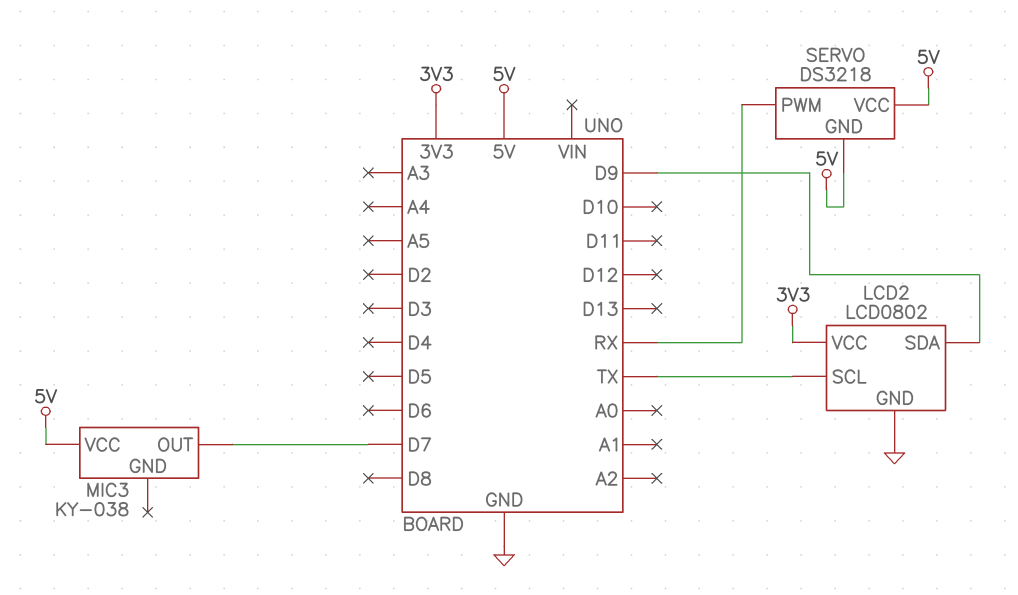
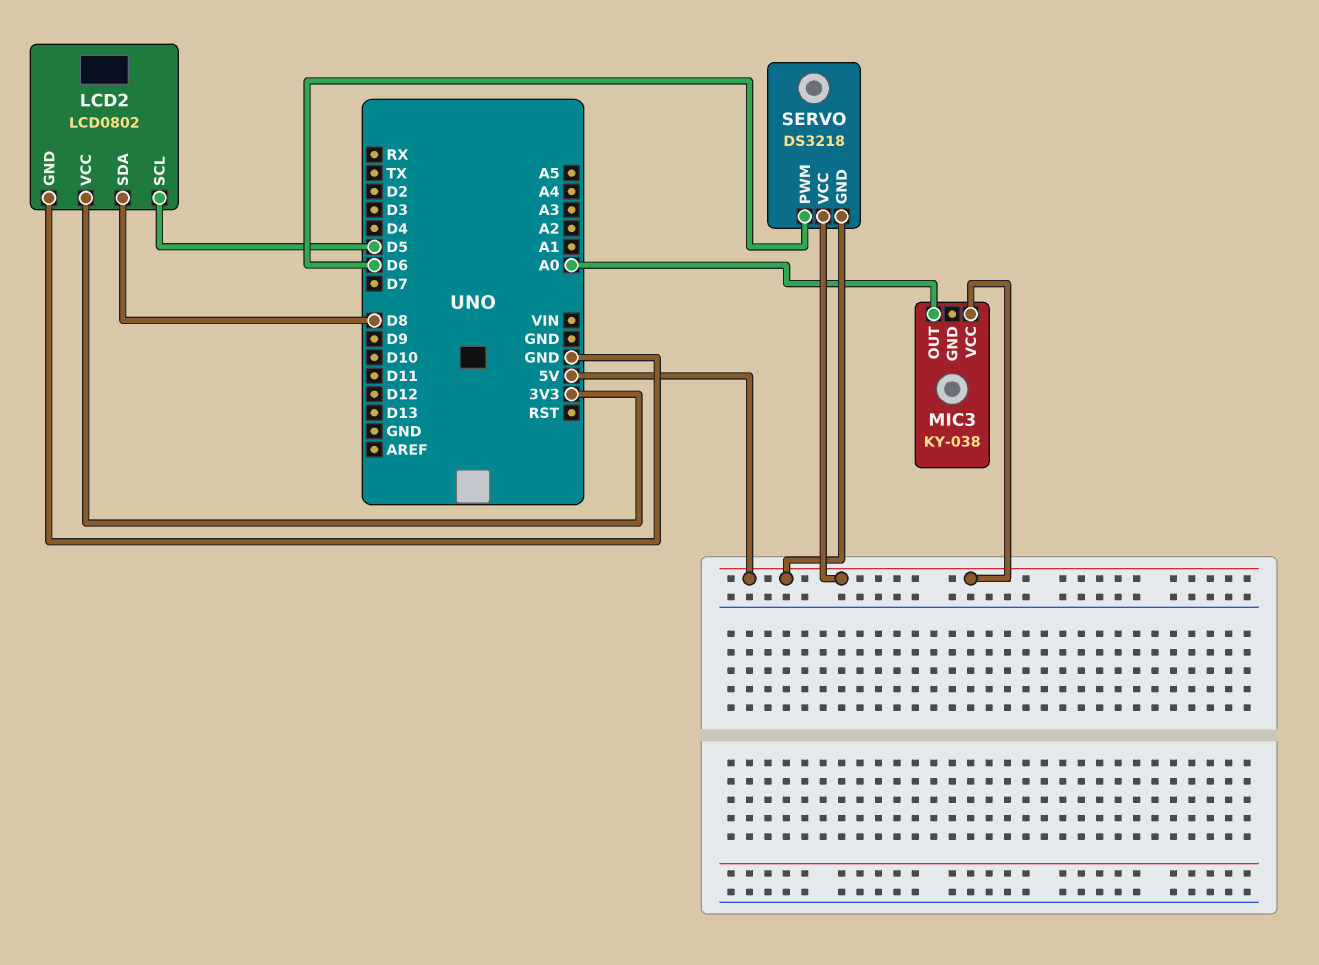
LCD2 pin SCL: TX -> D5
LCD2 pin SDA: D9 -> D8
MIC3 pin OUT: D7 -> A0
SERVO pin PWM: RX -> D6

